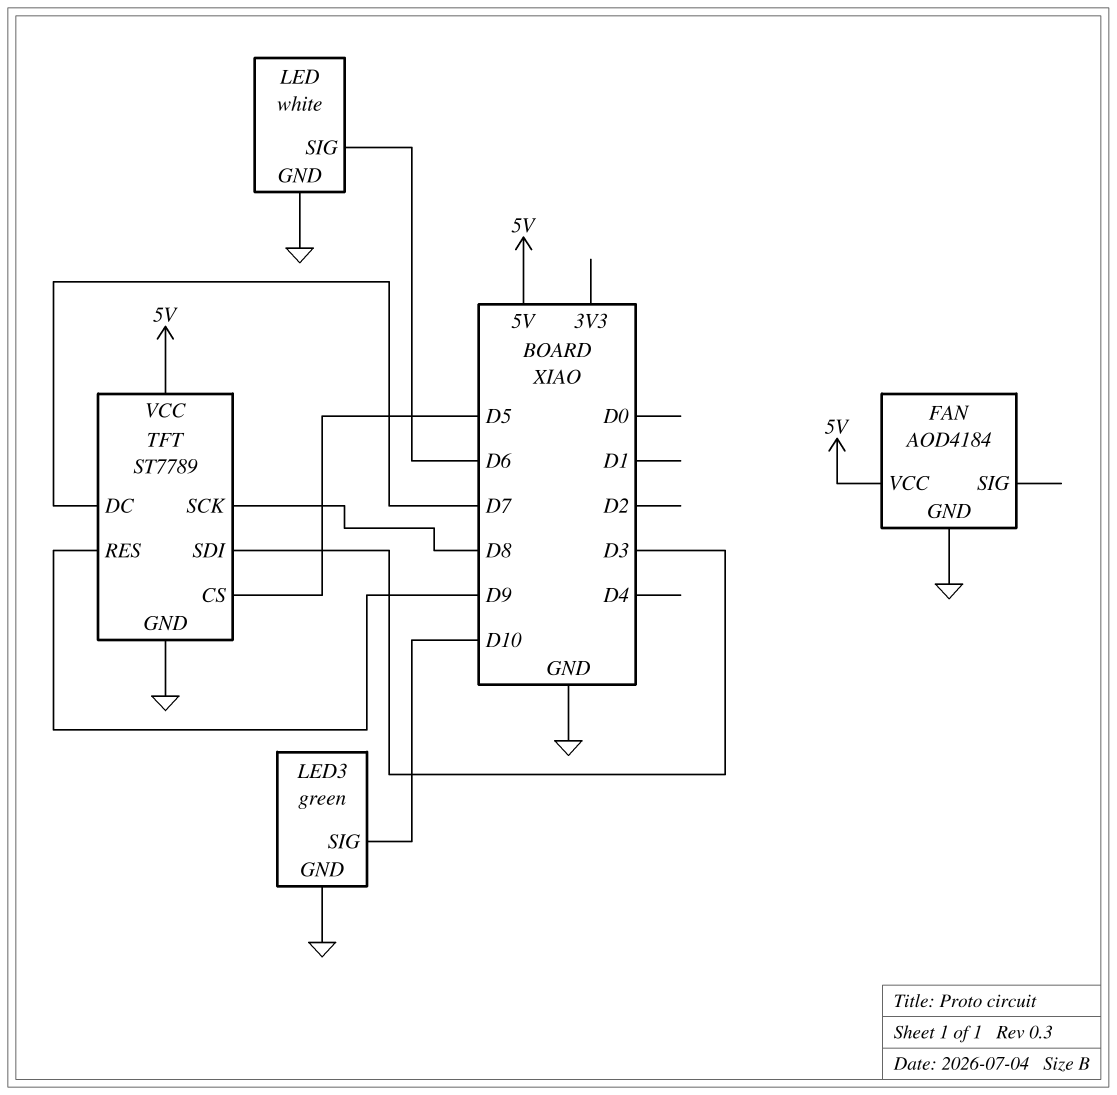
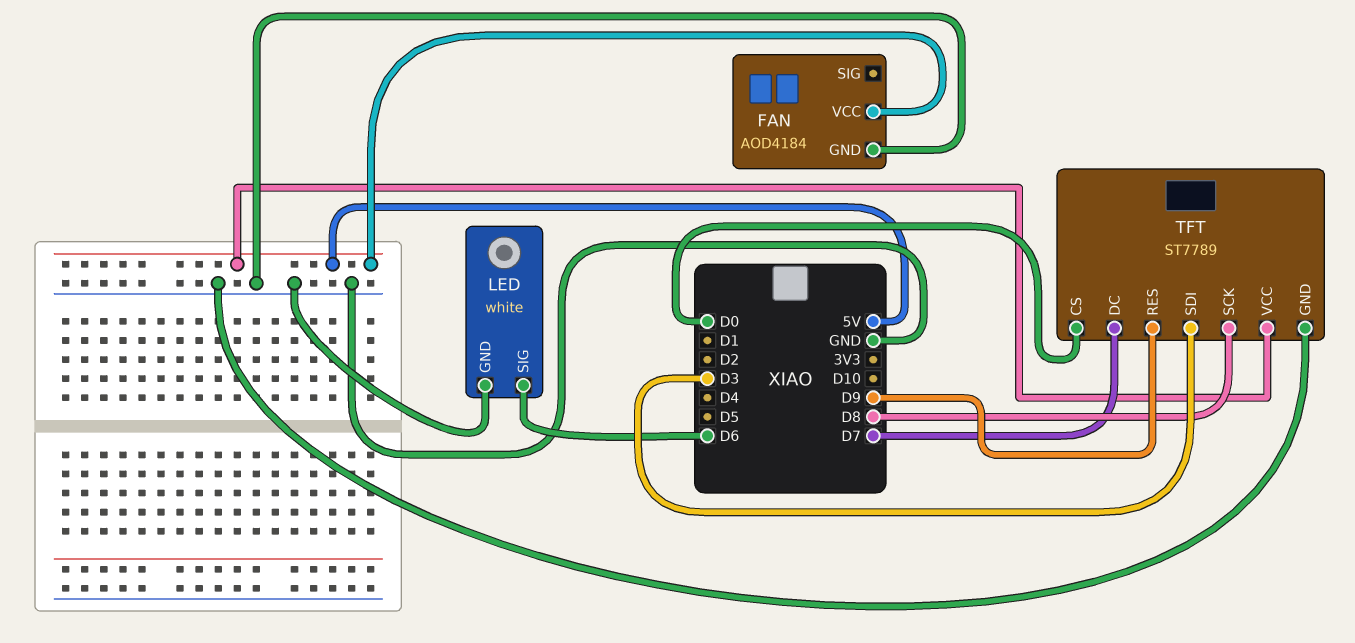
LED3: green -> none
LED3 pin GND: GND -> none
LED3 pin SIG: D10 -> none
TFT pin CS: D5 -> D0

